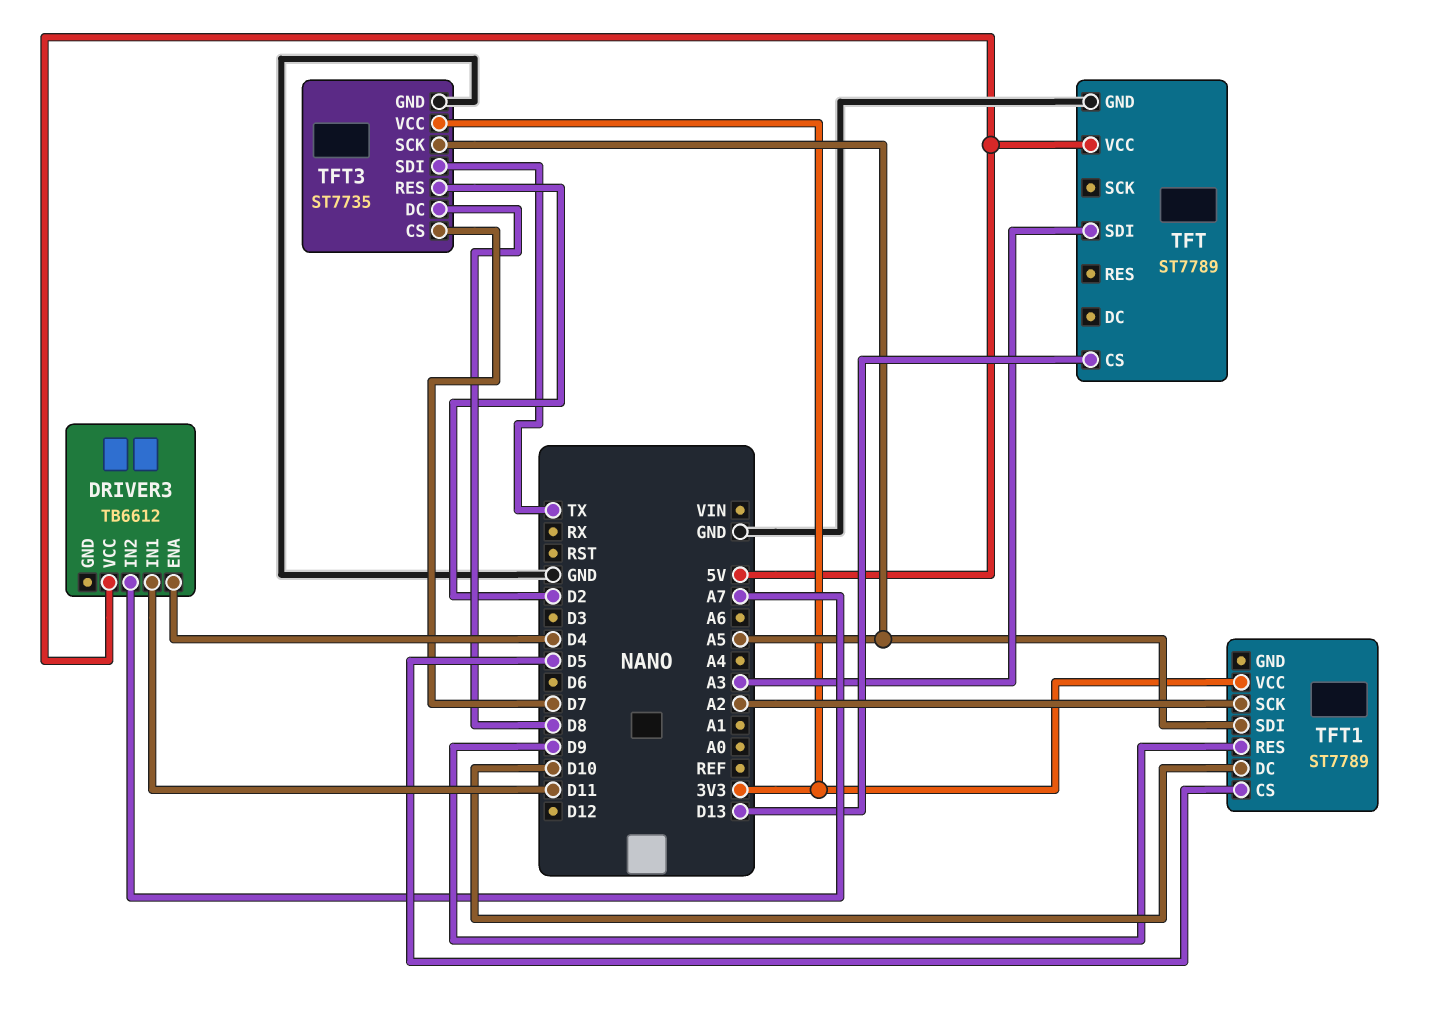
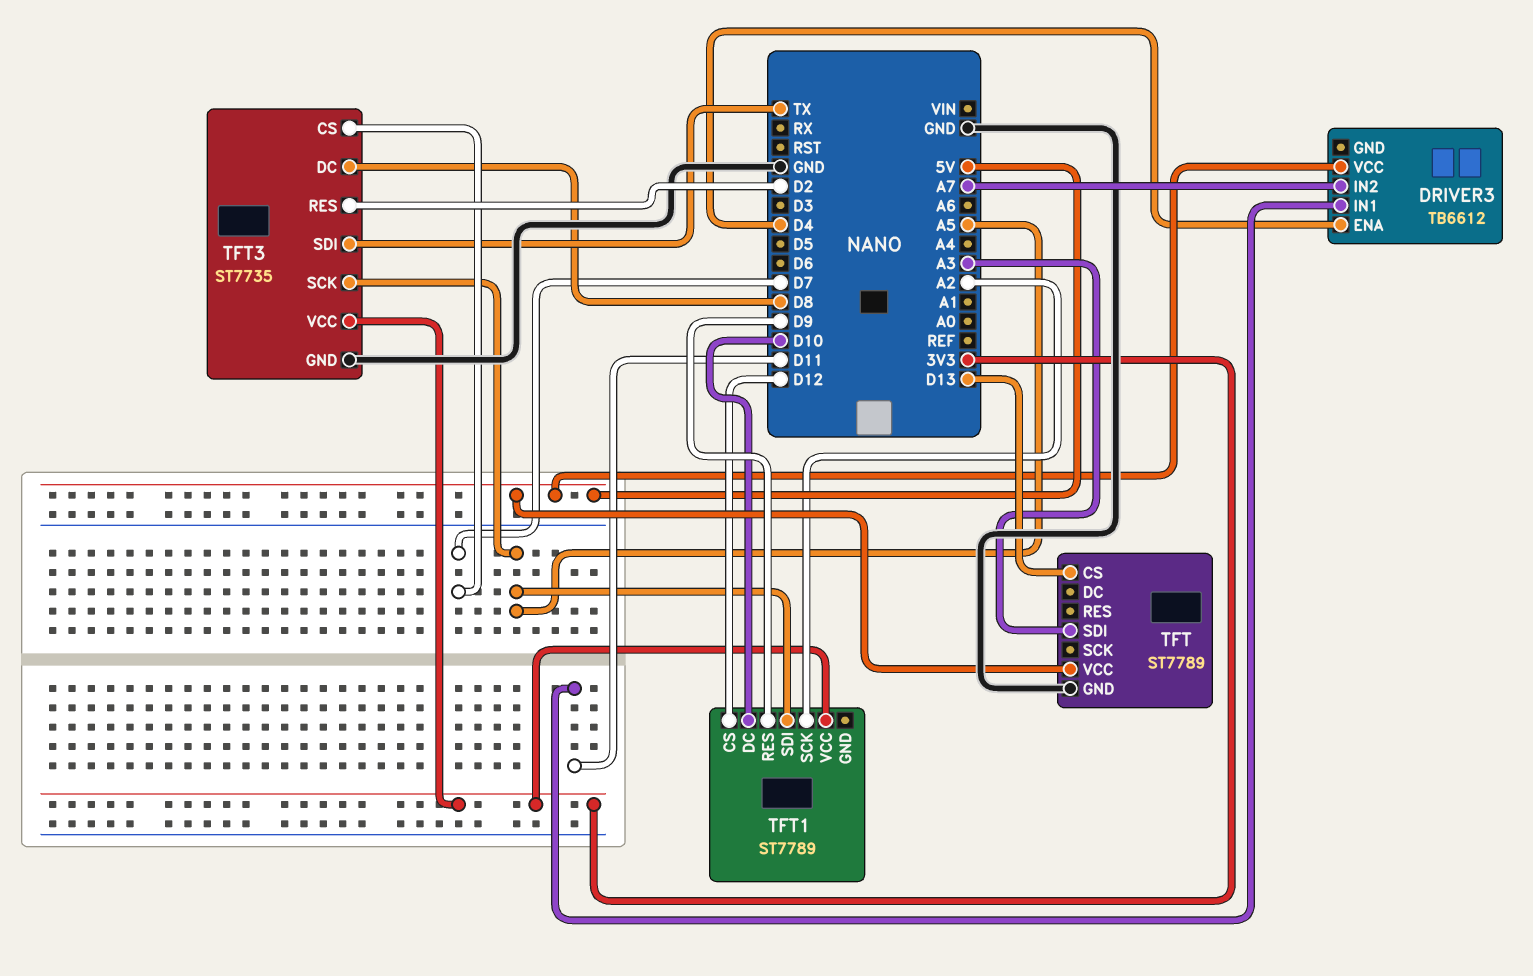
TFT1 pin CS: D5 -> D12

